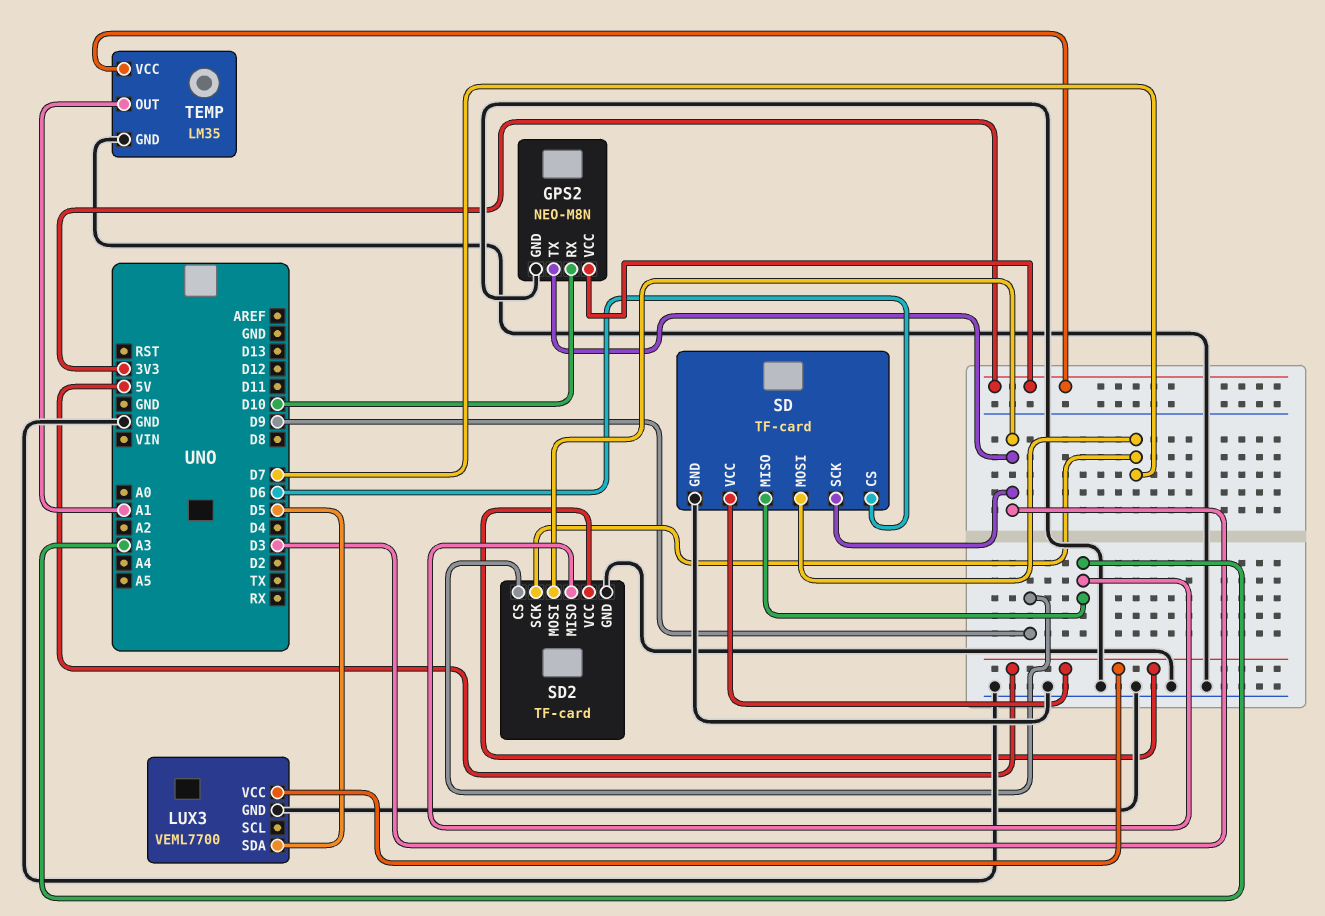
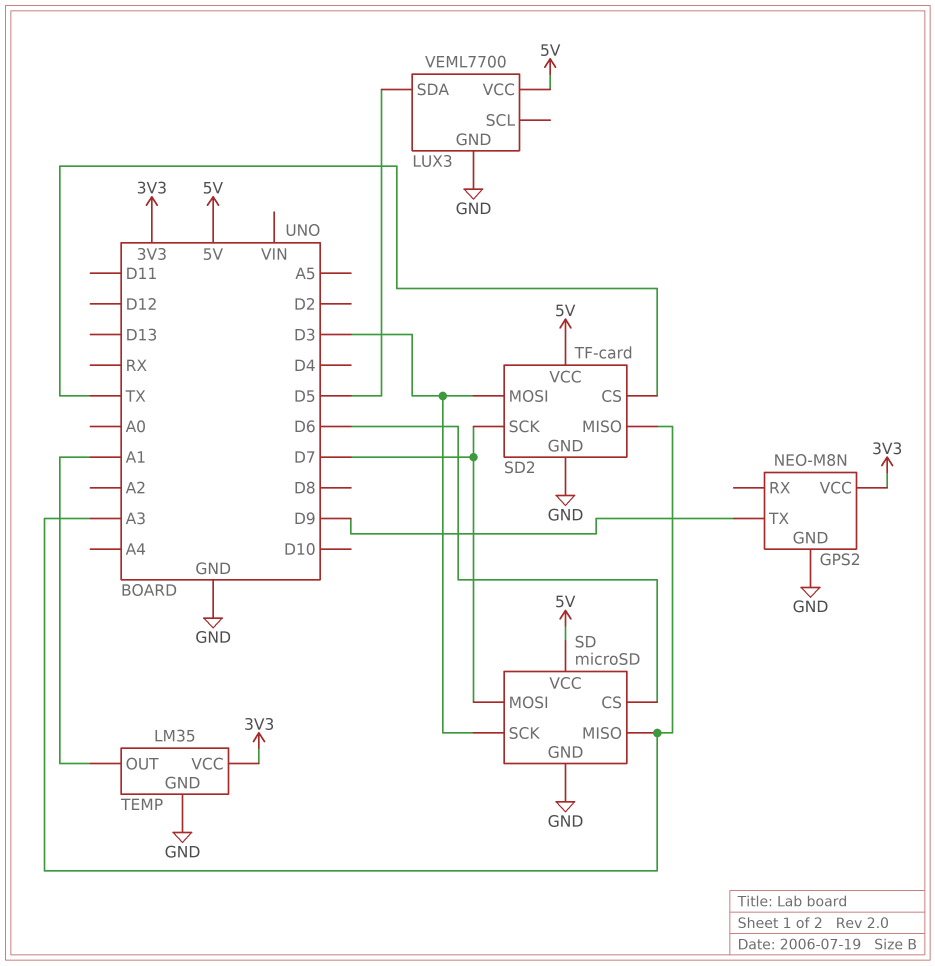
GPS2 pin RX: D10 -> none
GPS2 pin TX: D3 -> D9
SD: TF-card -> microSD
SD2 pin CS: D9 -> TX

